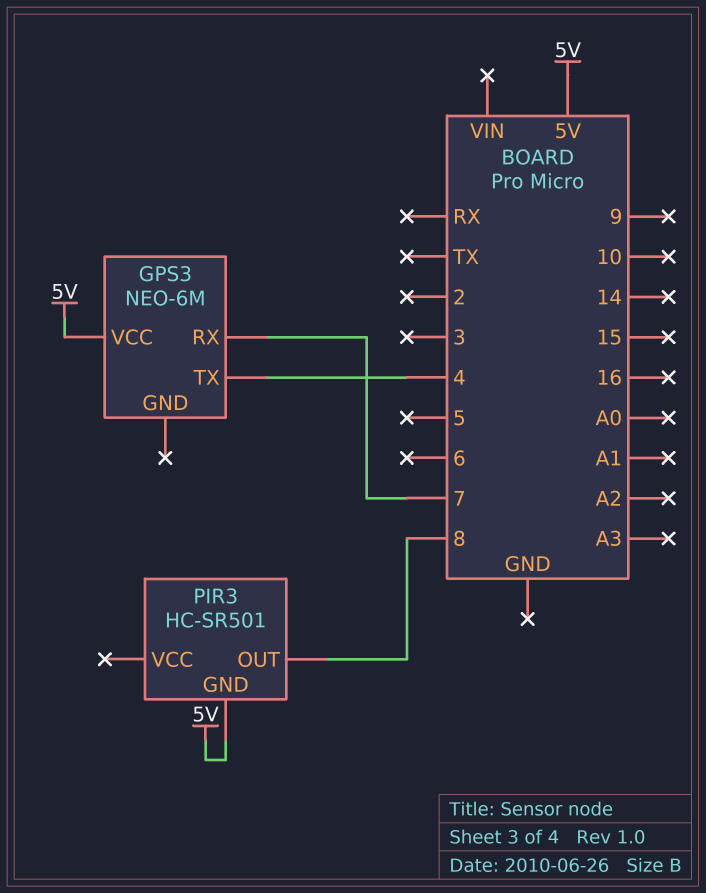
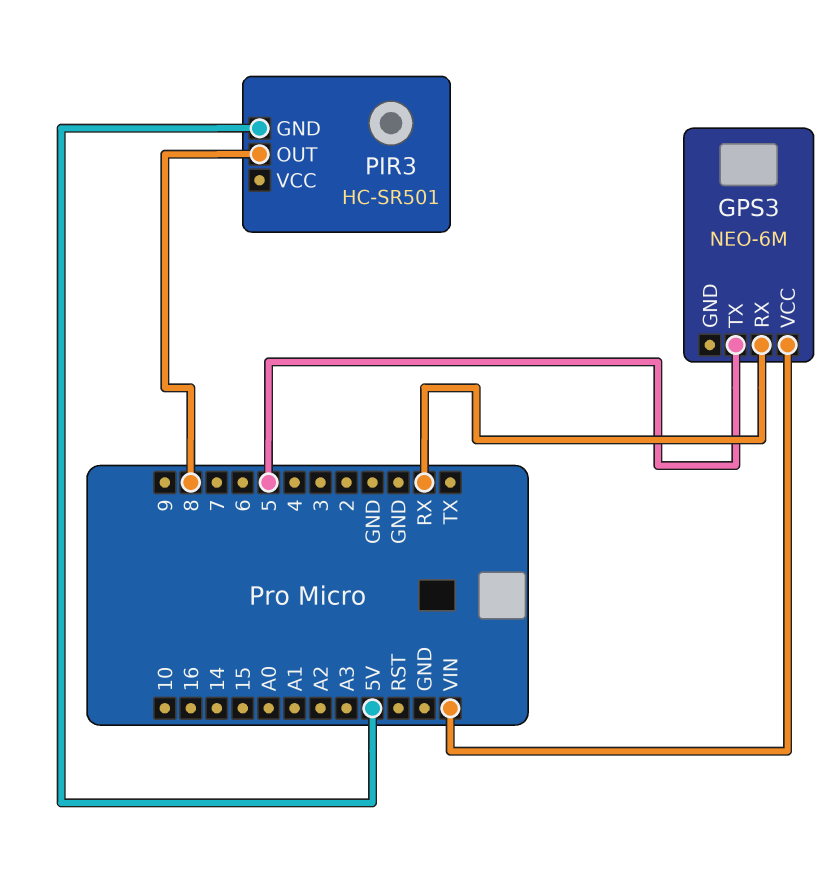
GPS3 pin RX: 7 -> RX
GPS3 pin TX: 4 -> 5
GPS3 pin VCC: 5V -> VIN

